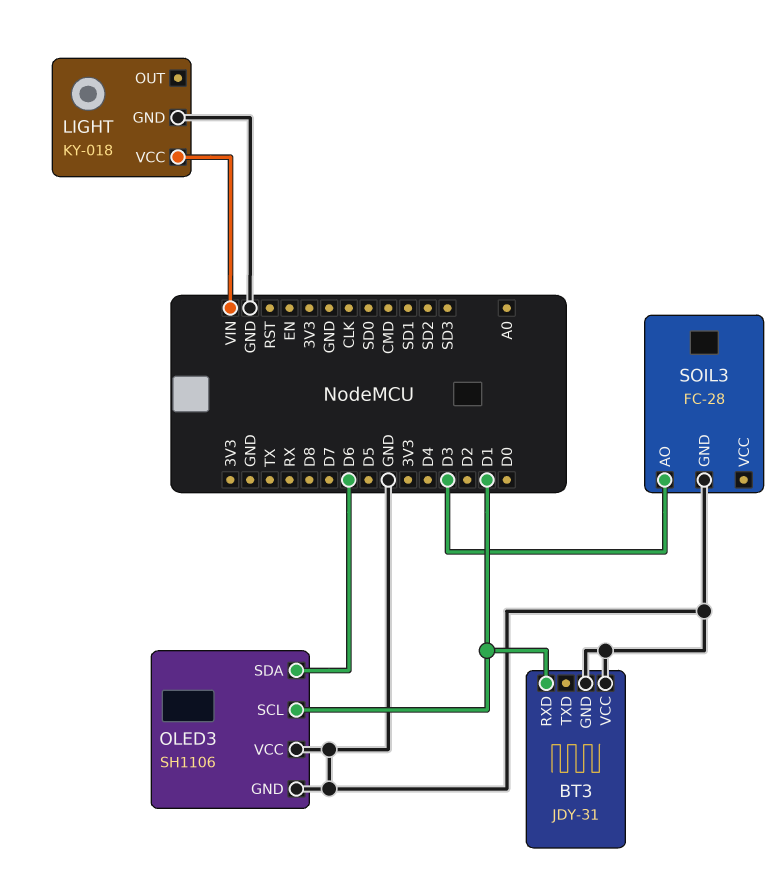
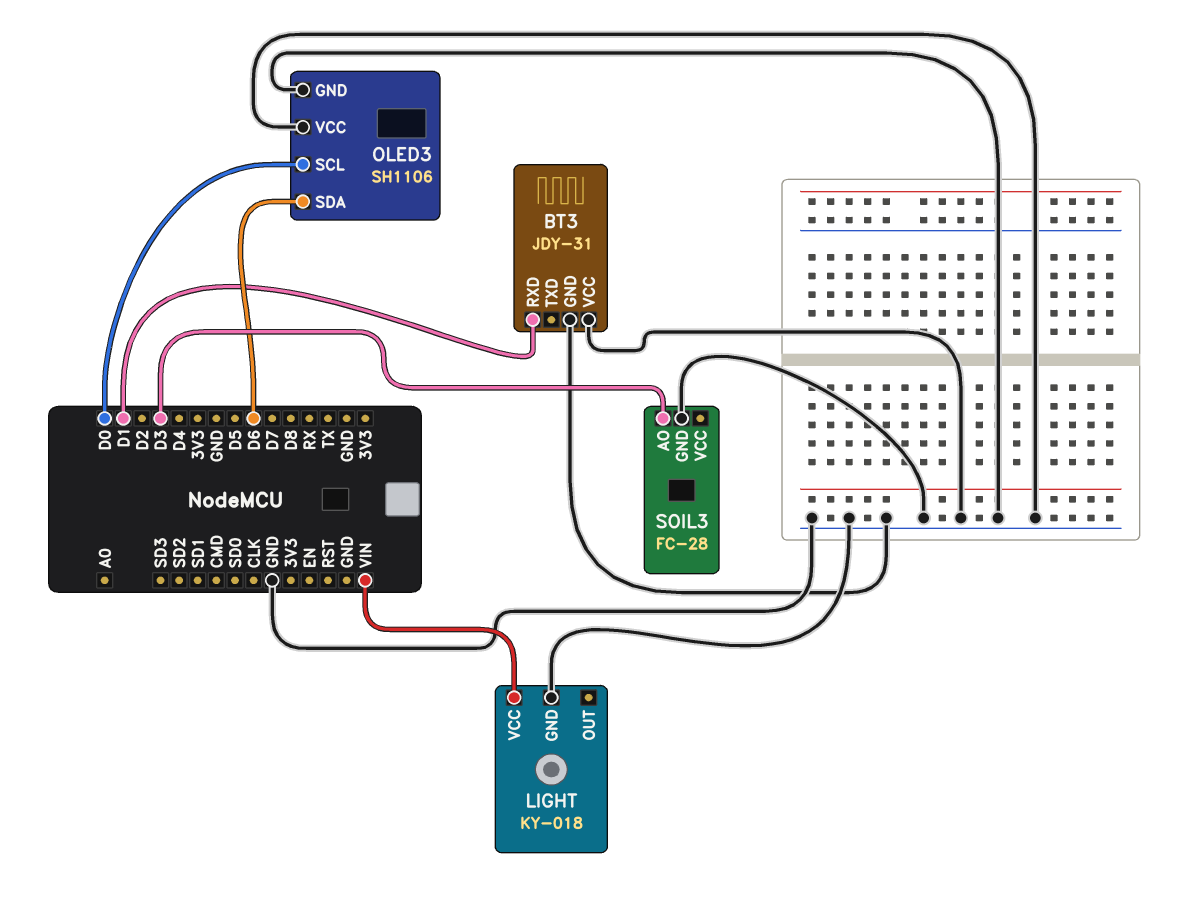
OLED3 pin SCL: D1 -> D0

